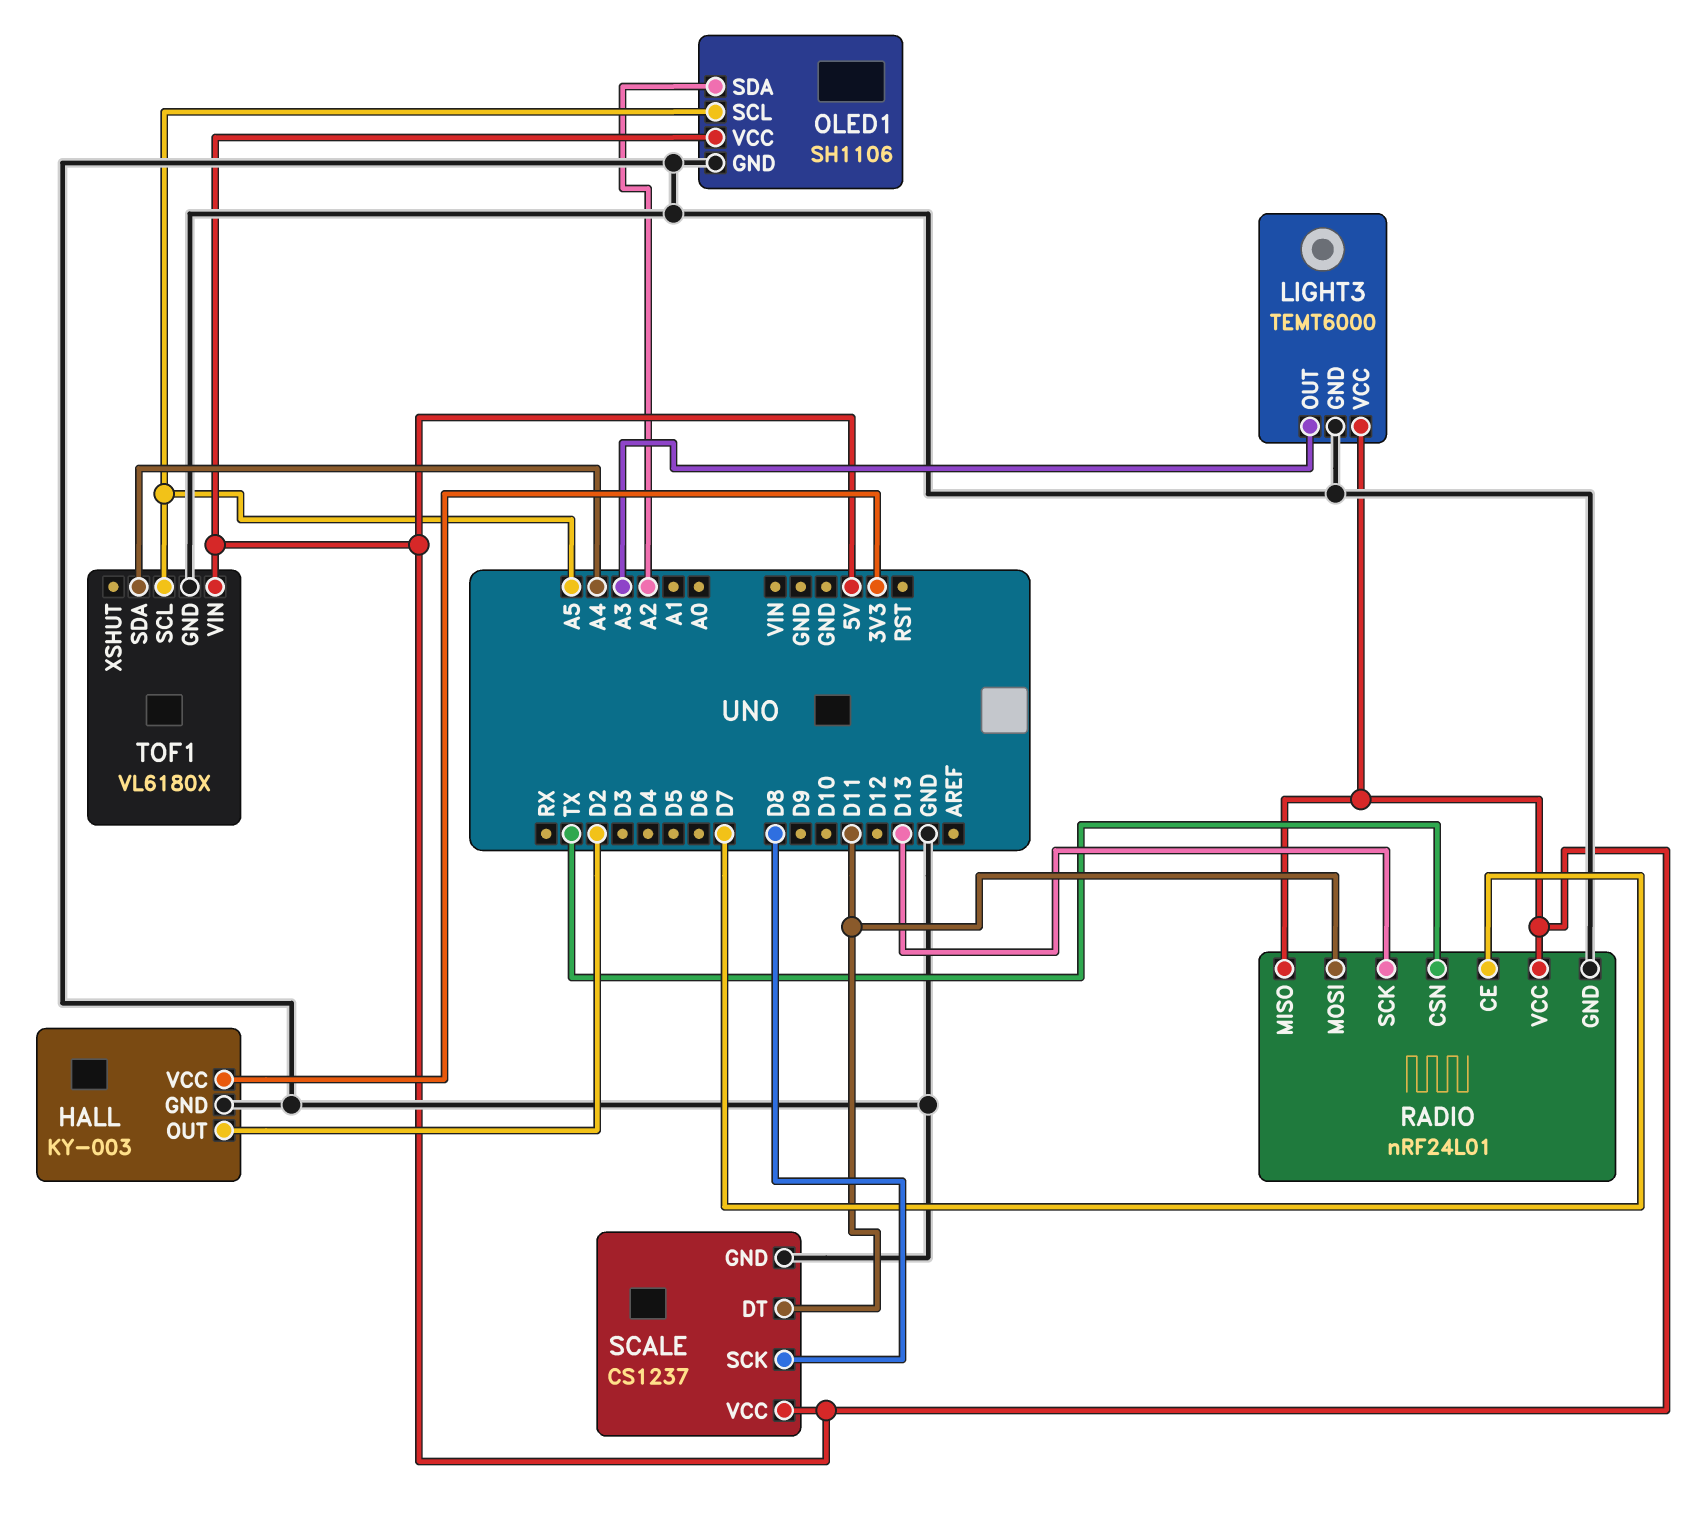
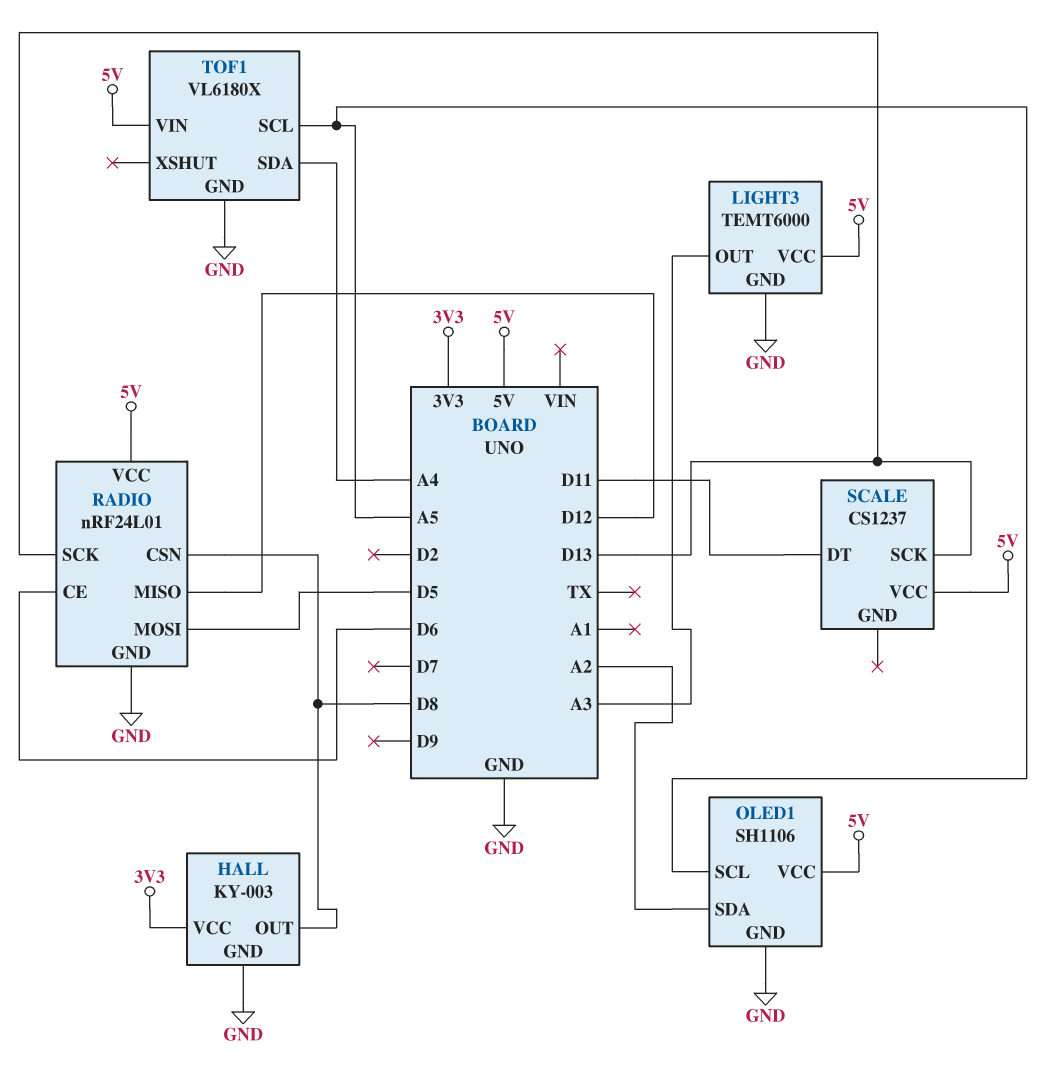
HALL pin OUT: D2 -> D8
RADIO pin CE: D7 -> D6
RADIO pin CSN: TX -> D8
RADIO pin MISO: 5V -> D12
RADIO pin MOSI: D11 -> D5
SCALE pin GND: GND -> none
SCALE pin SCK: D8 -> D13

